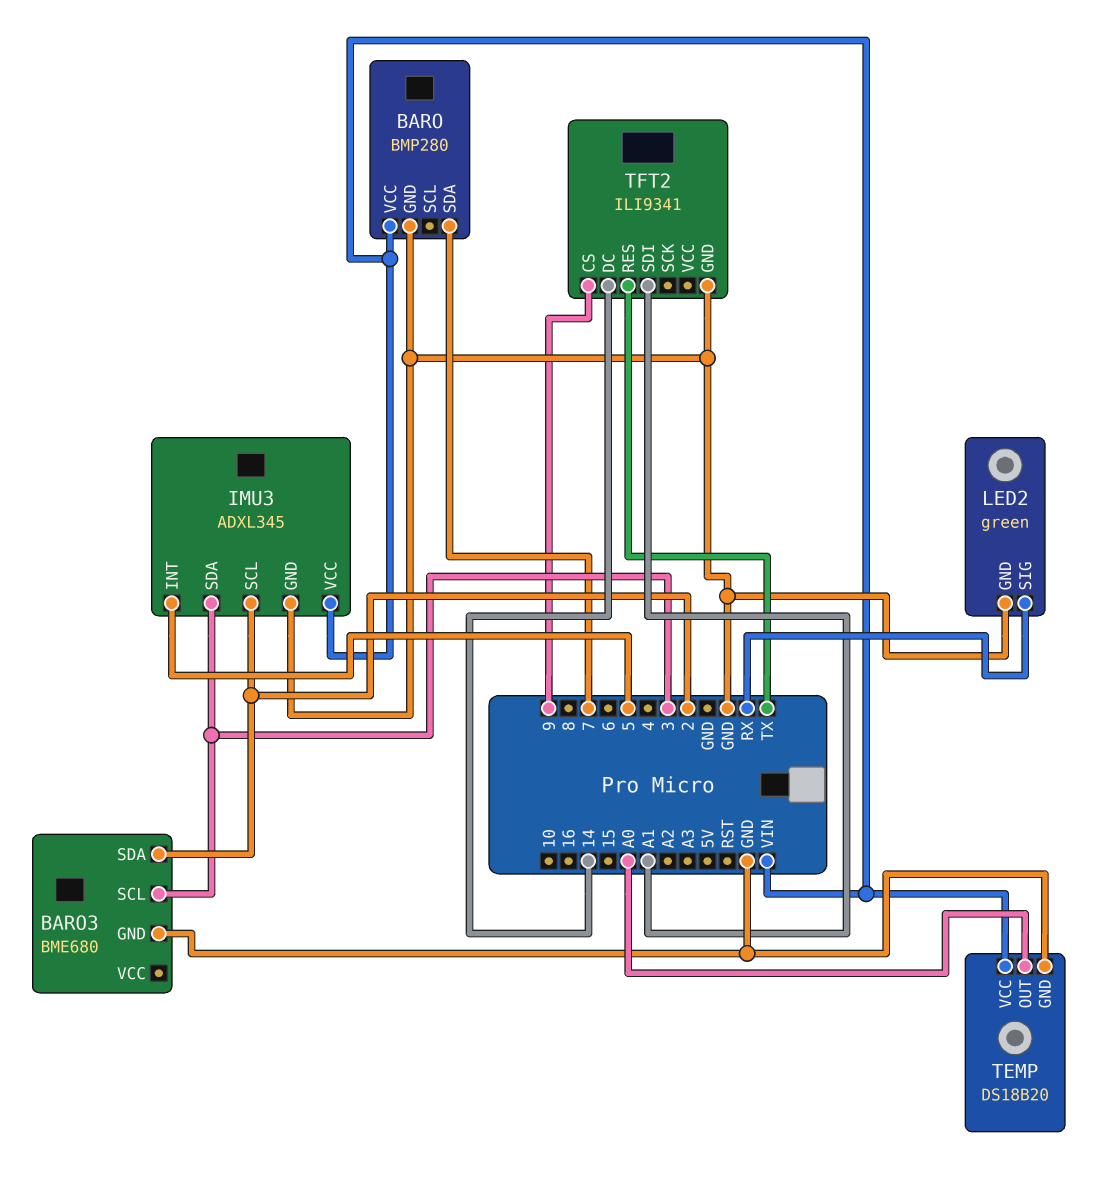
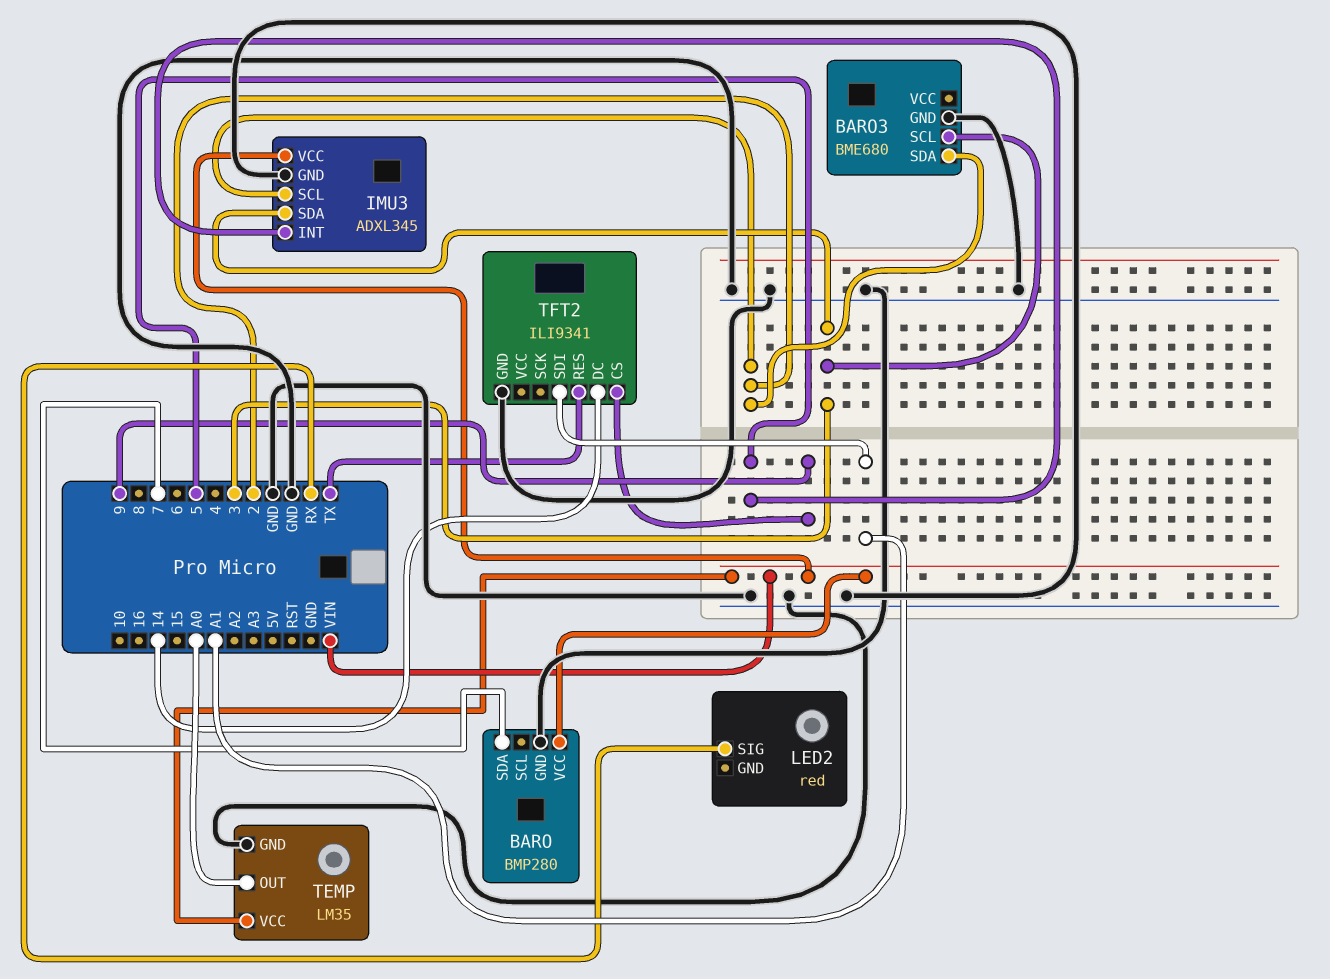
LED2: green -> red
LED2 pin GND: GND -> none
TEMP: DS18B20 -> LM35

